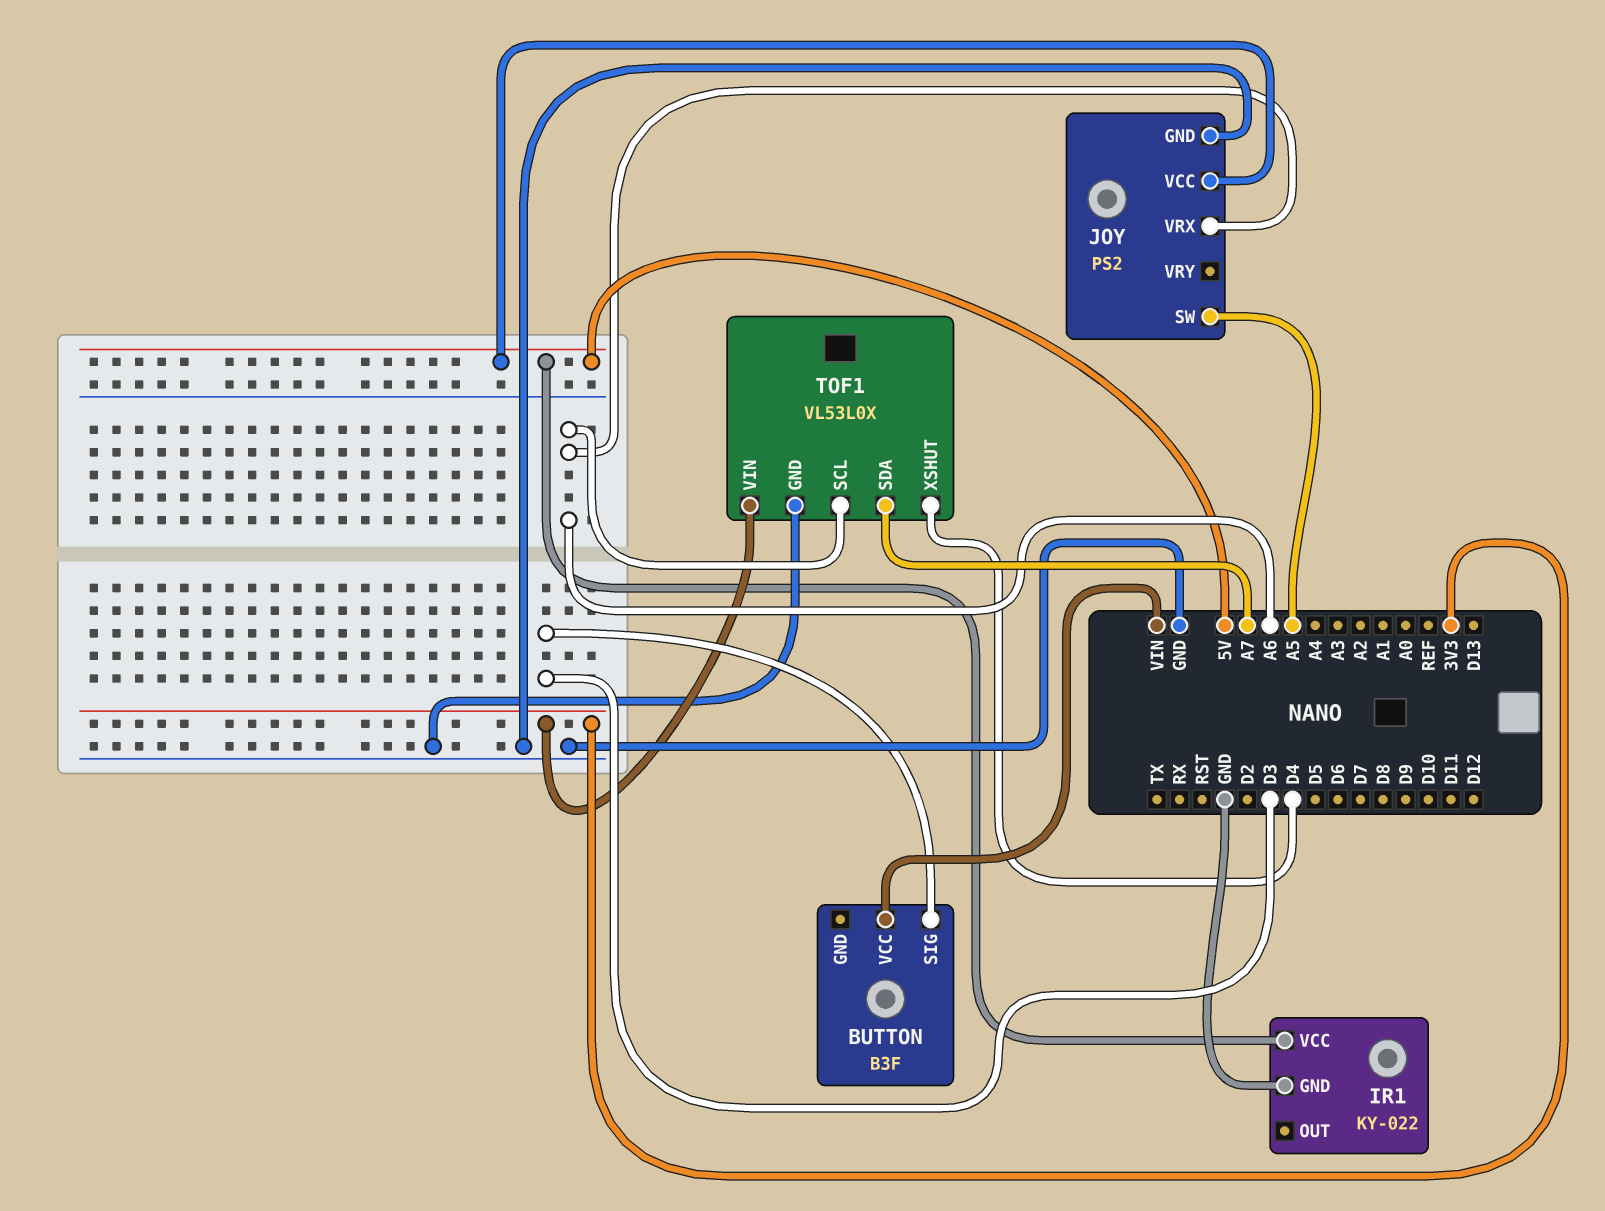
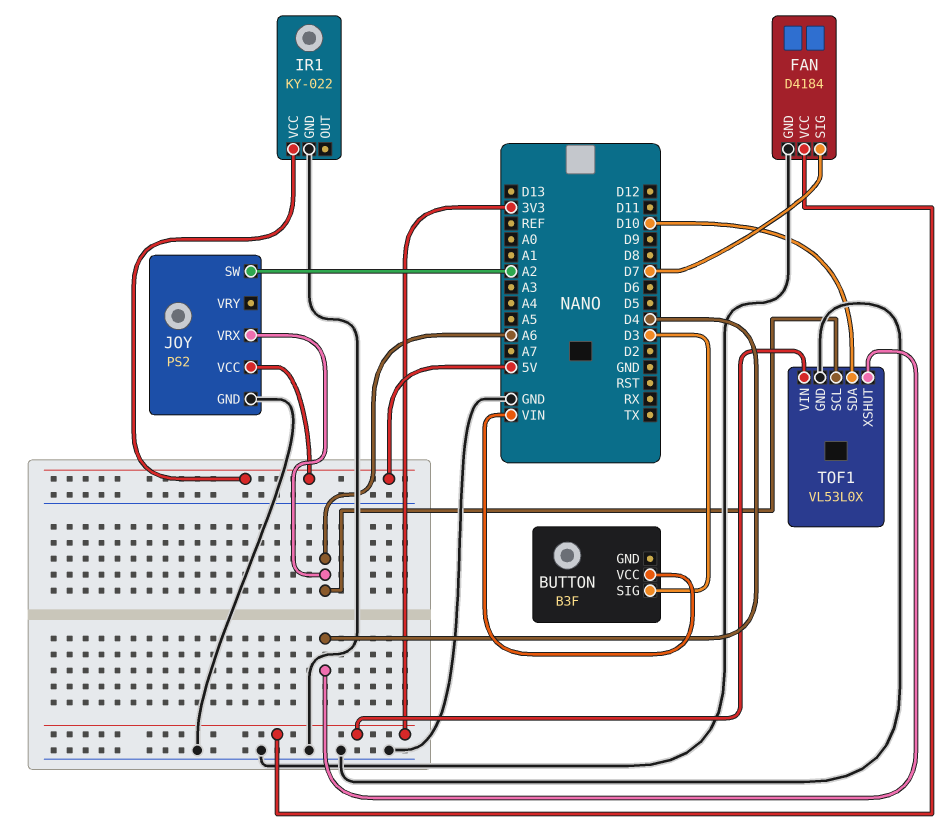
FAN: none -> D4184
FAN pin GND: none -> GND
FAN pin SIG: none -> D7
FAN pin VCC: none -> 3V3
JOY pin SW: A5 -> A2
TOF1 pin SDA: A7 -> D10

